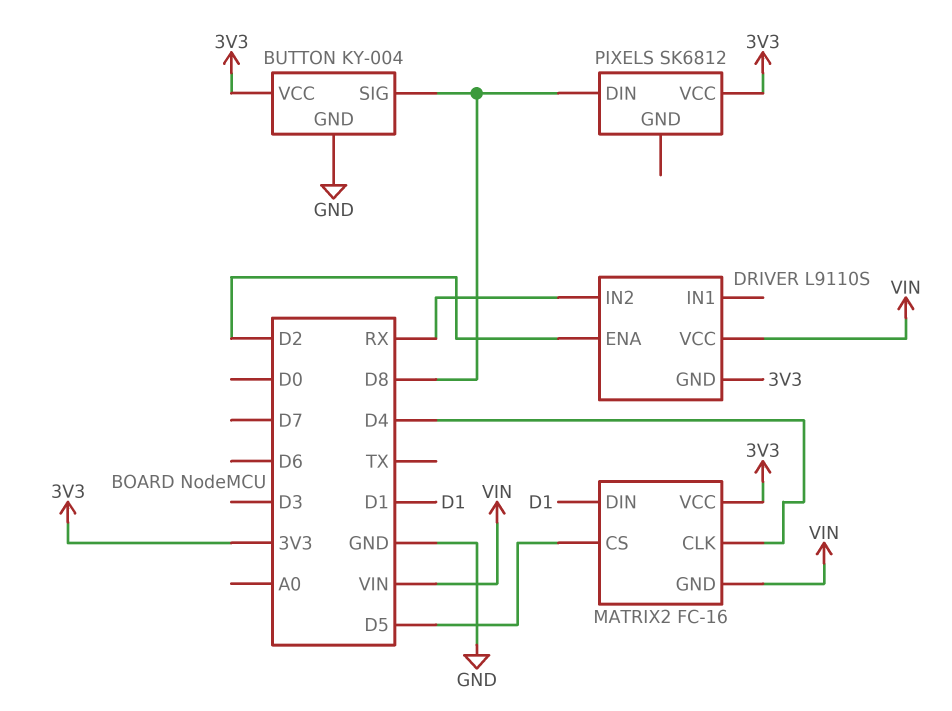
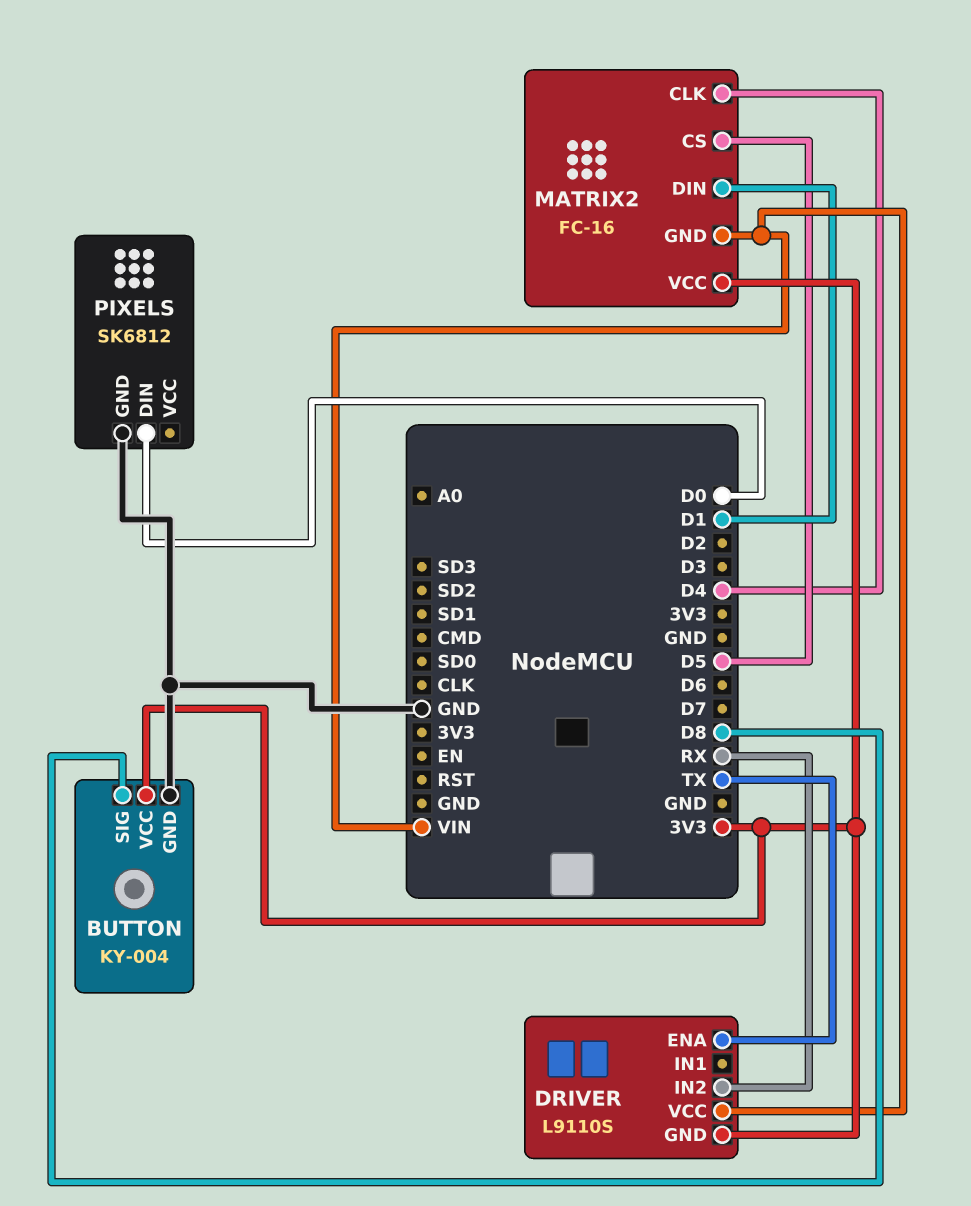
DRIVER pin ENA: D2 -> TX
PIXELS pin DIN: D8 -> D0
PIXELS pin GND: none -> GND
PIXELS pin VCC: 3V3 -> none

